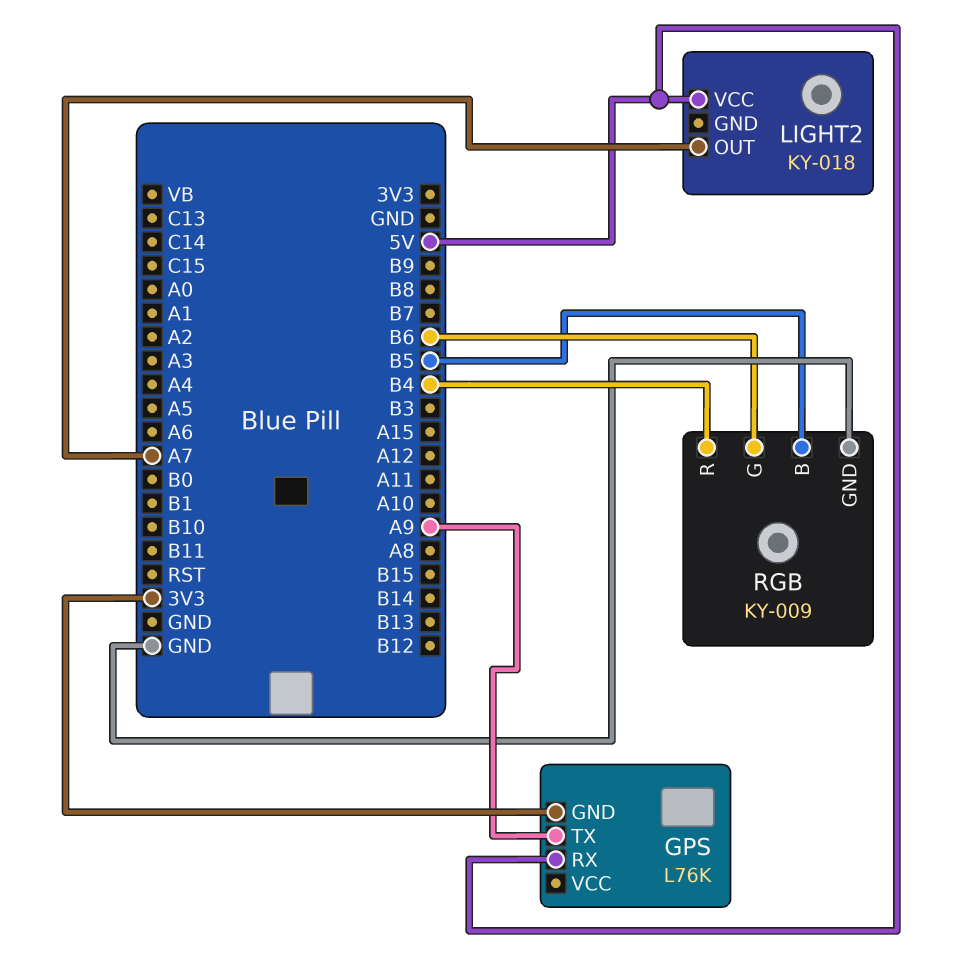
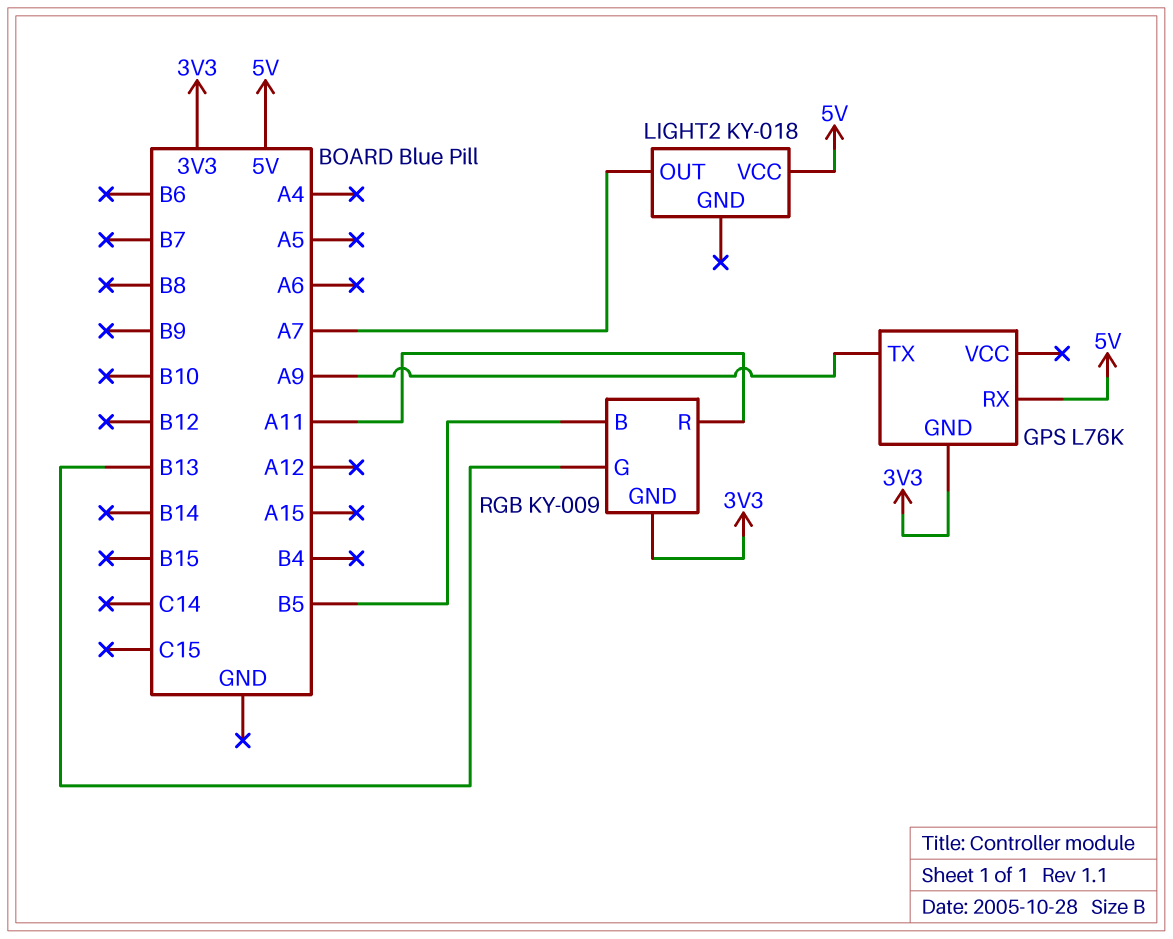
RGB pin G: B6 -> B13
RGB pin GND: GND -> 3V3
RGB pin R: B4 -> A11

